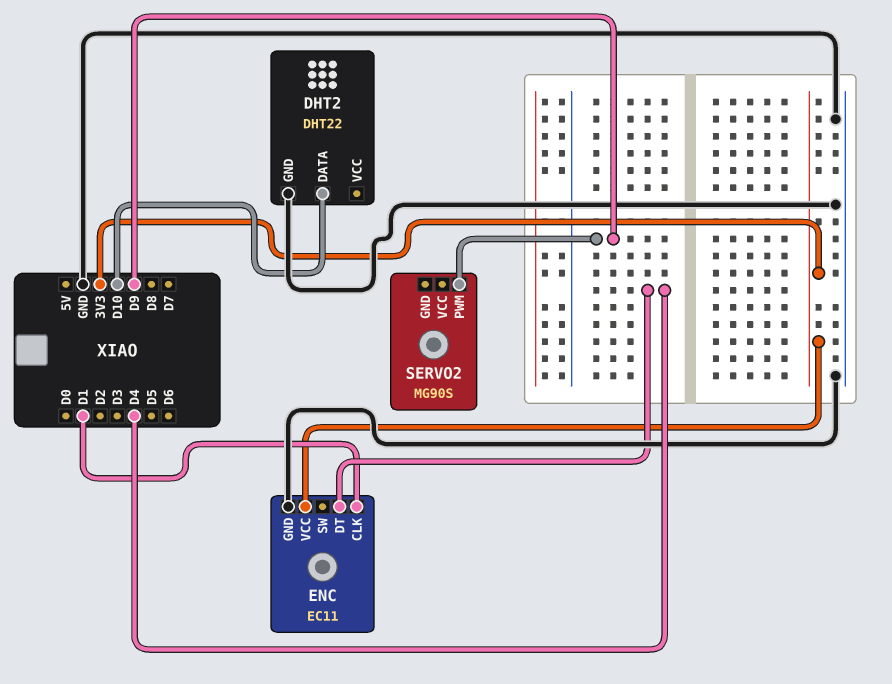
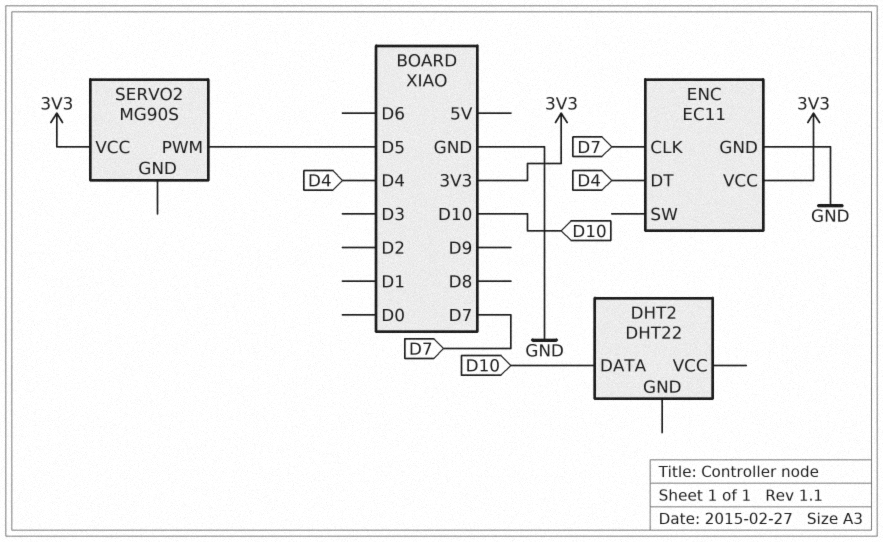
DHT2 pin GND: GND -> none
ENC pin CLK: D1 -> D7
SERVO2 pin PWM: D9 -> D5
SERVO2 pin VCC: none -> 3V3

